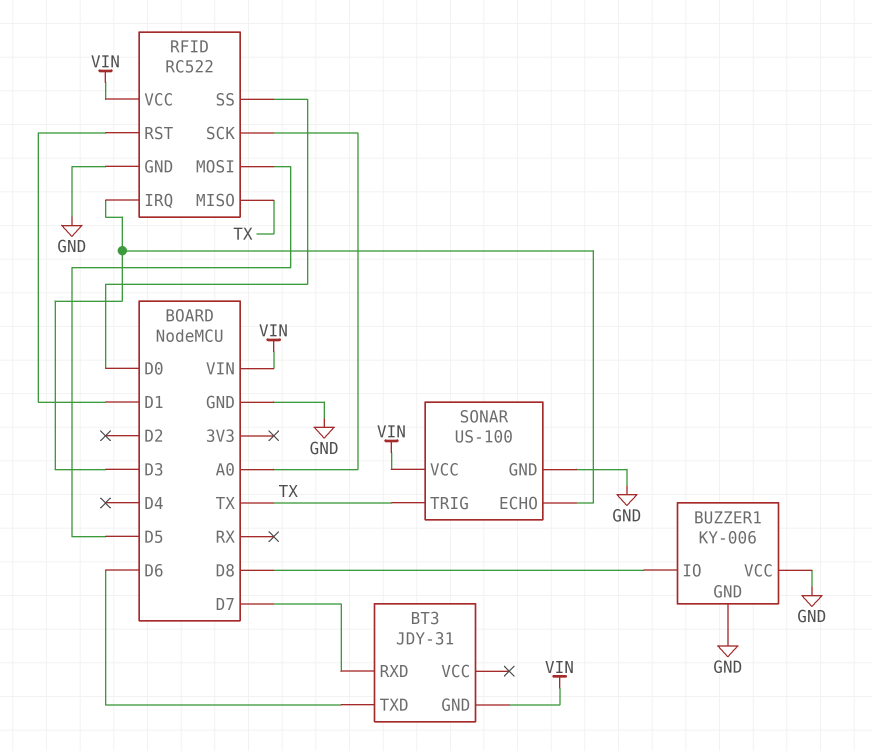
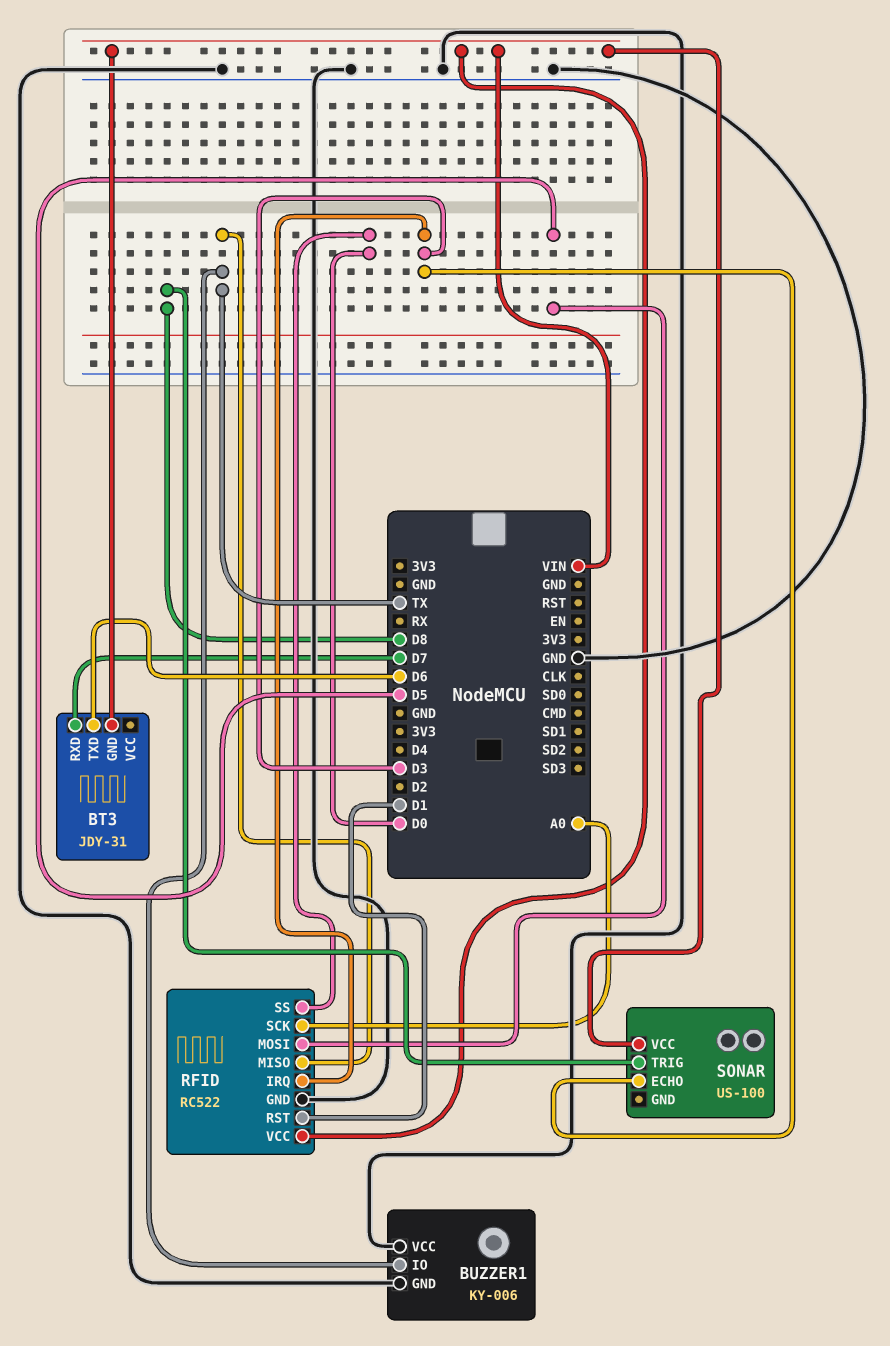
BUZZER1 pin IO: D8 -> TX
SONAR pin GND: GND -> none
SONAR pin TRIG: TX -> D8

